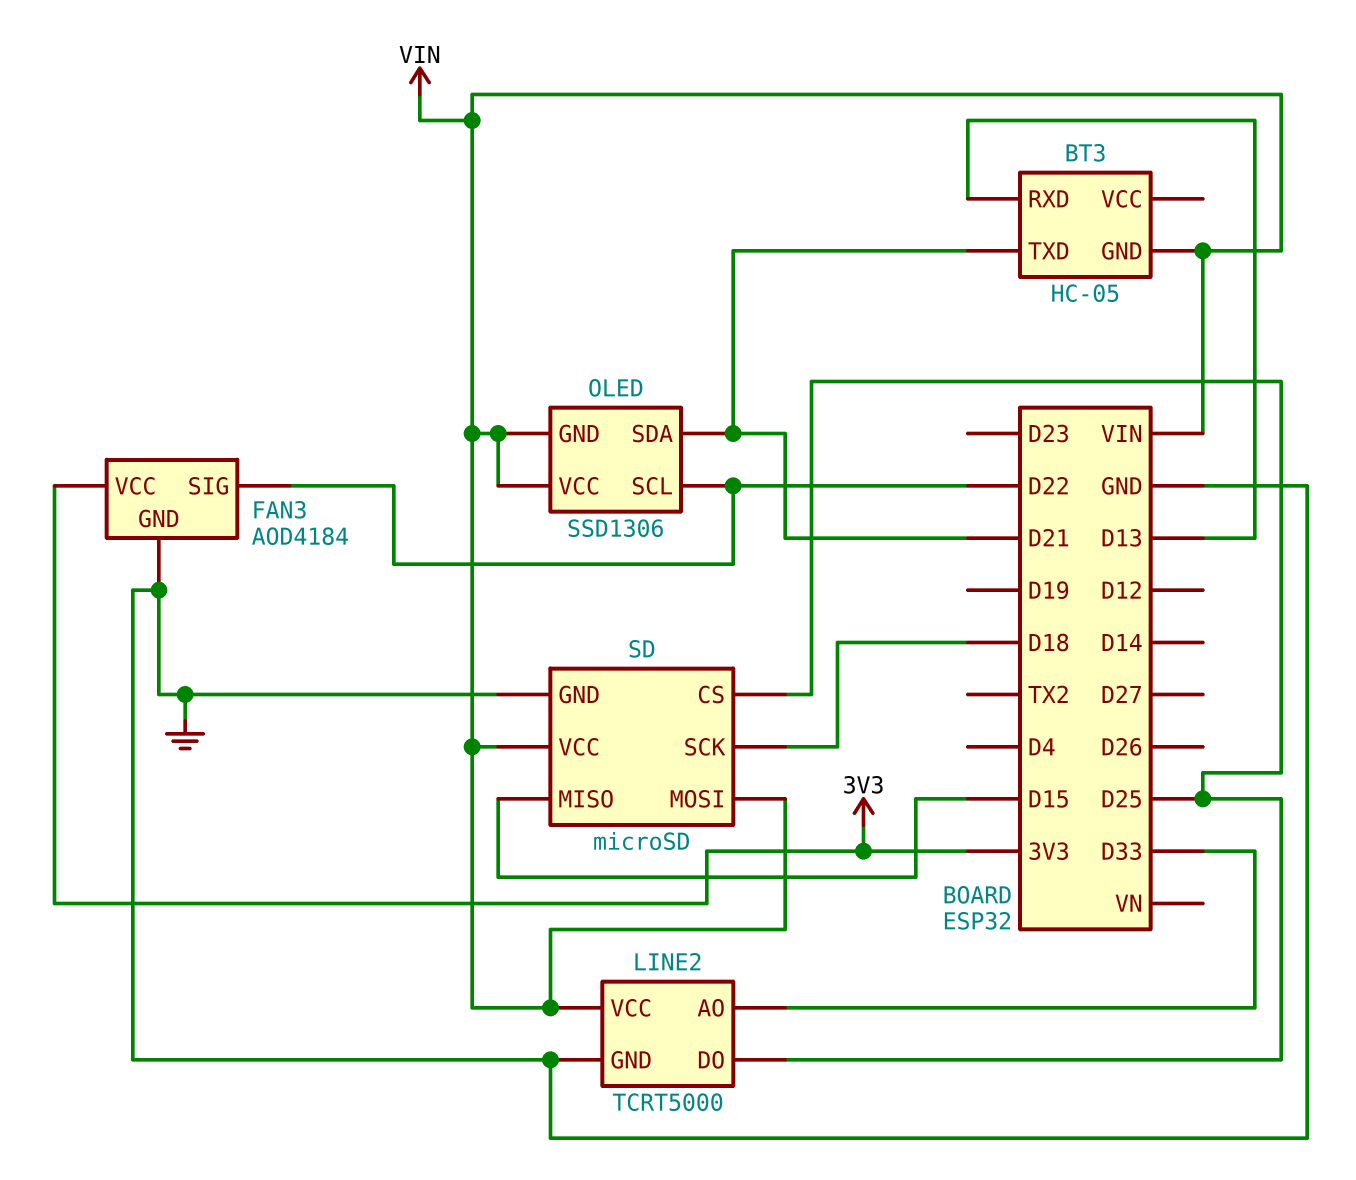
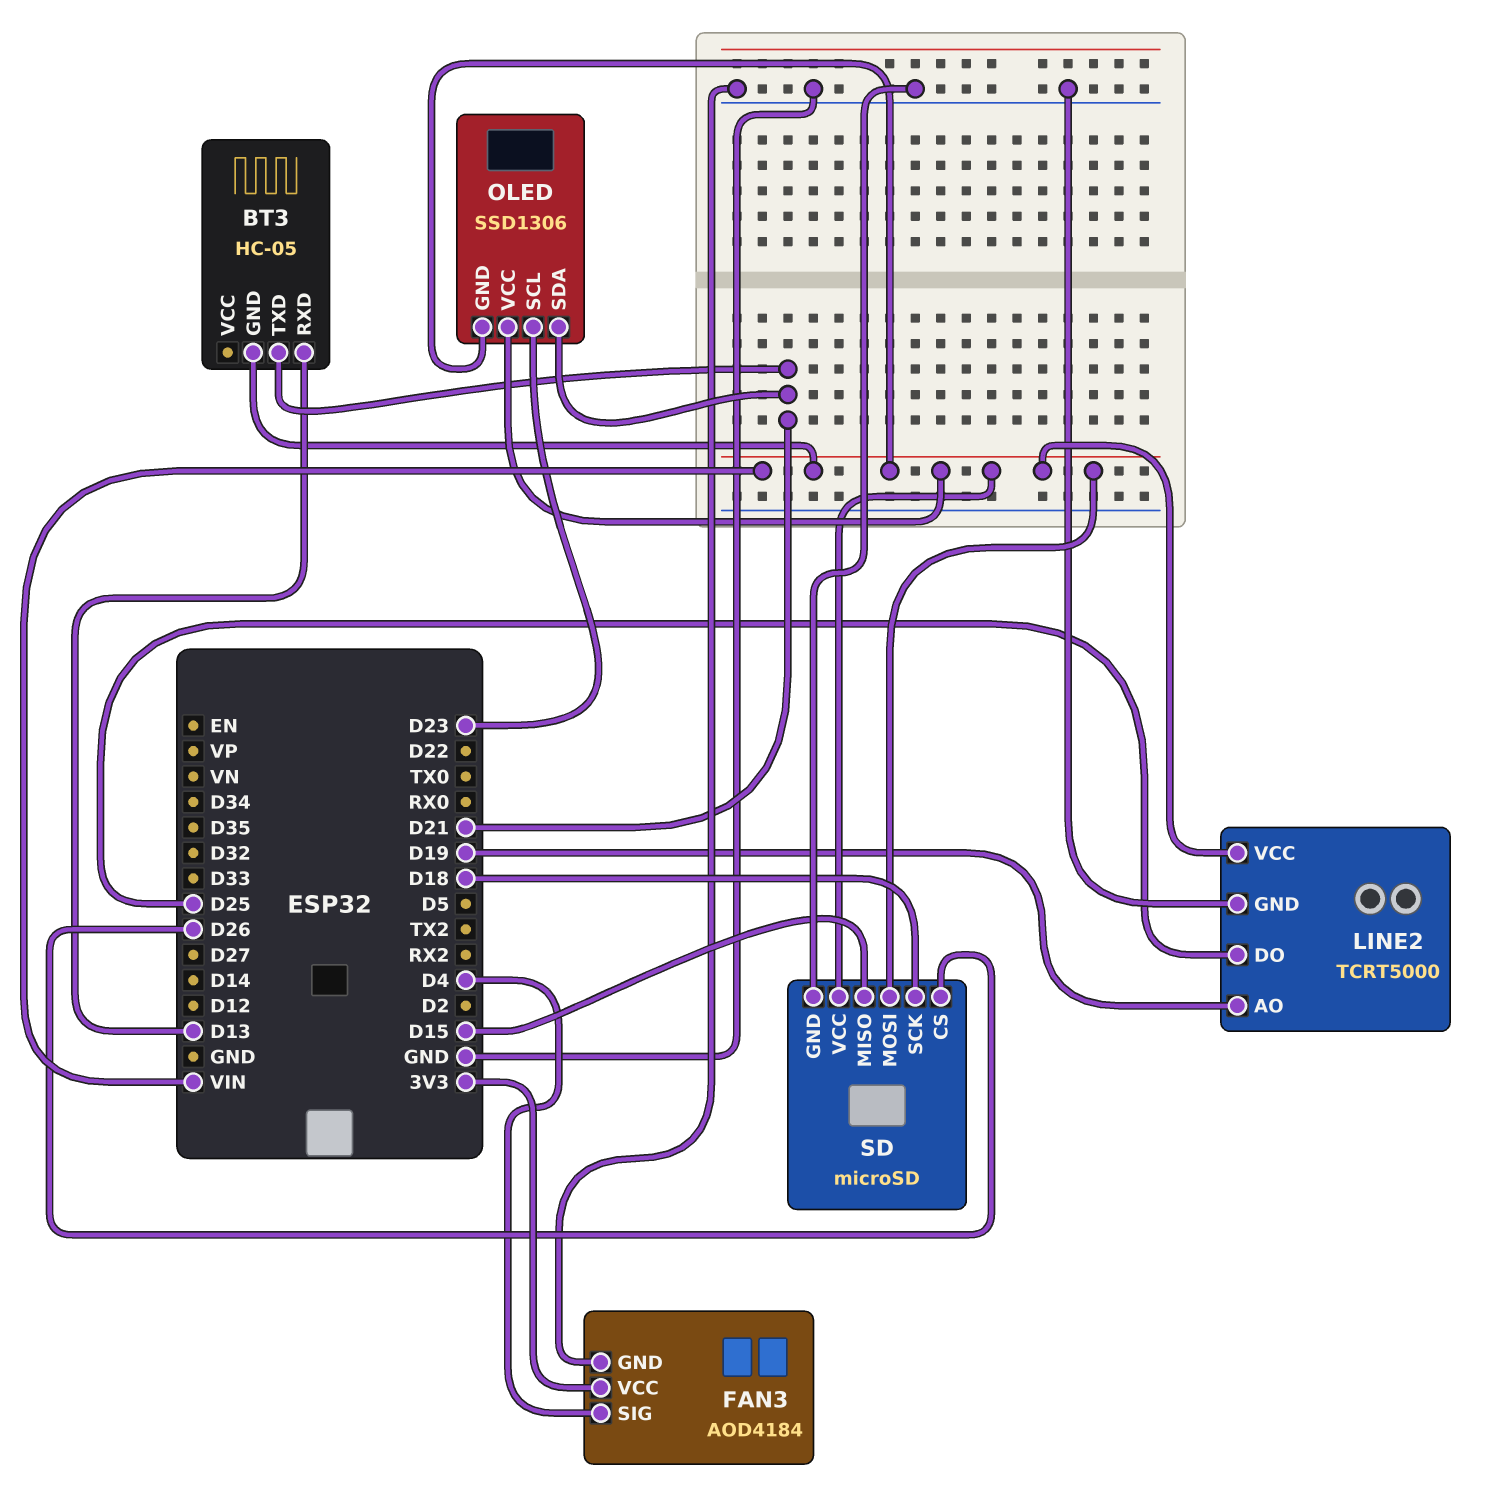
FAN3 pin SIG: D22 -> D4
LINE2 pin AO: D33 -> D19
OLED pin SCL: D22 -> D23
SD pin CS: D25 -> D26

